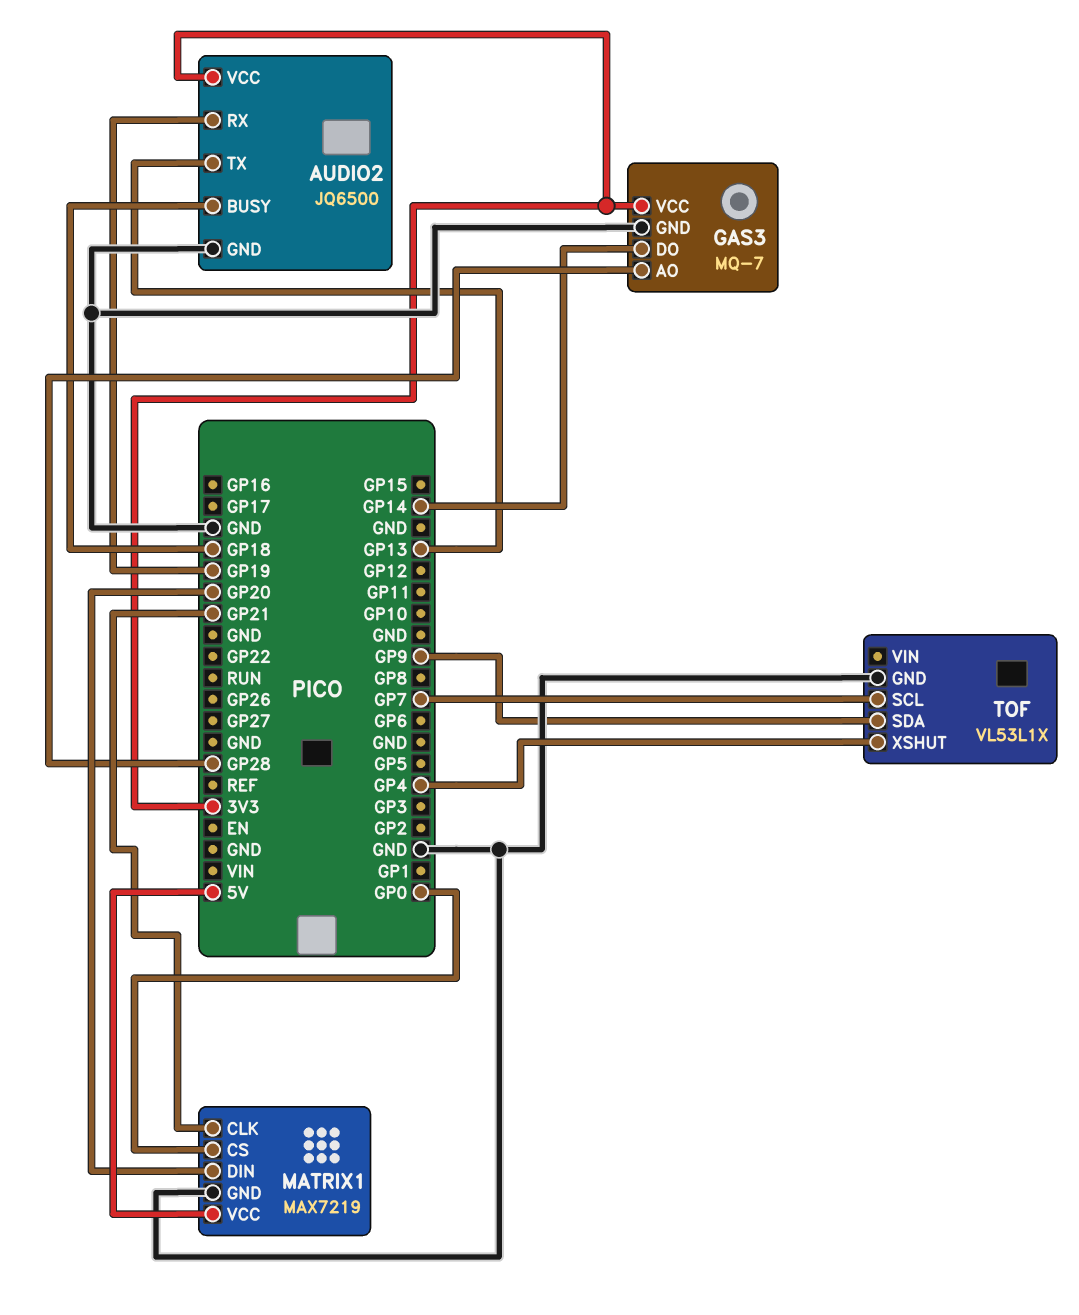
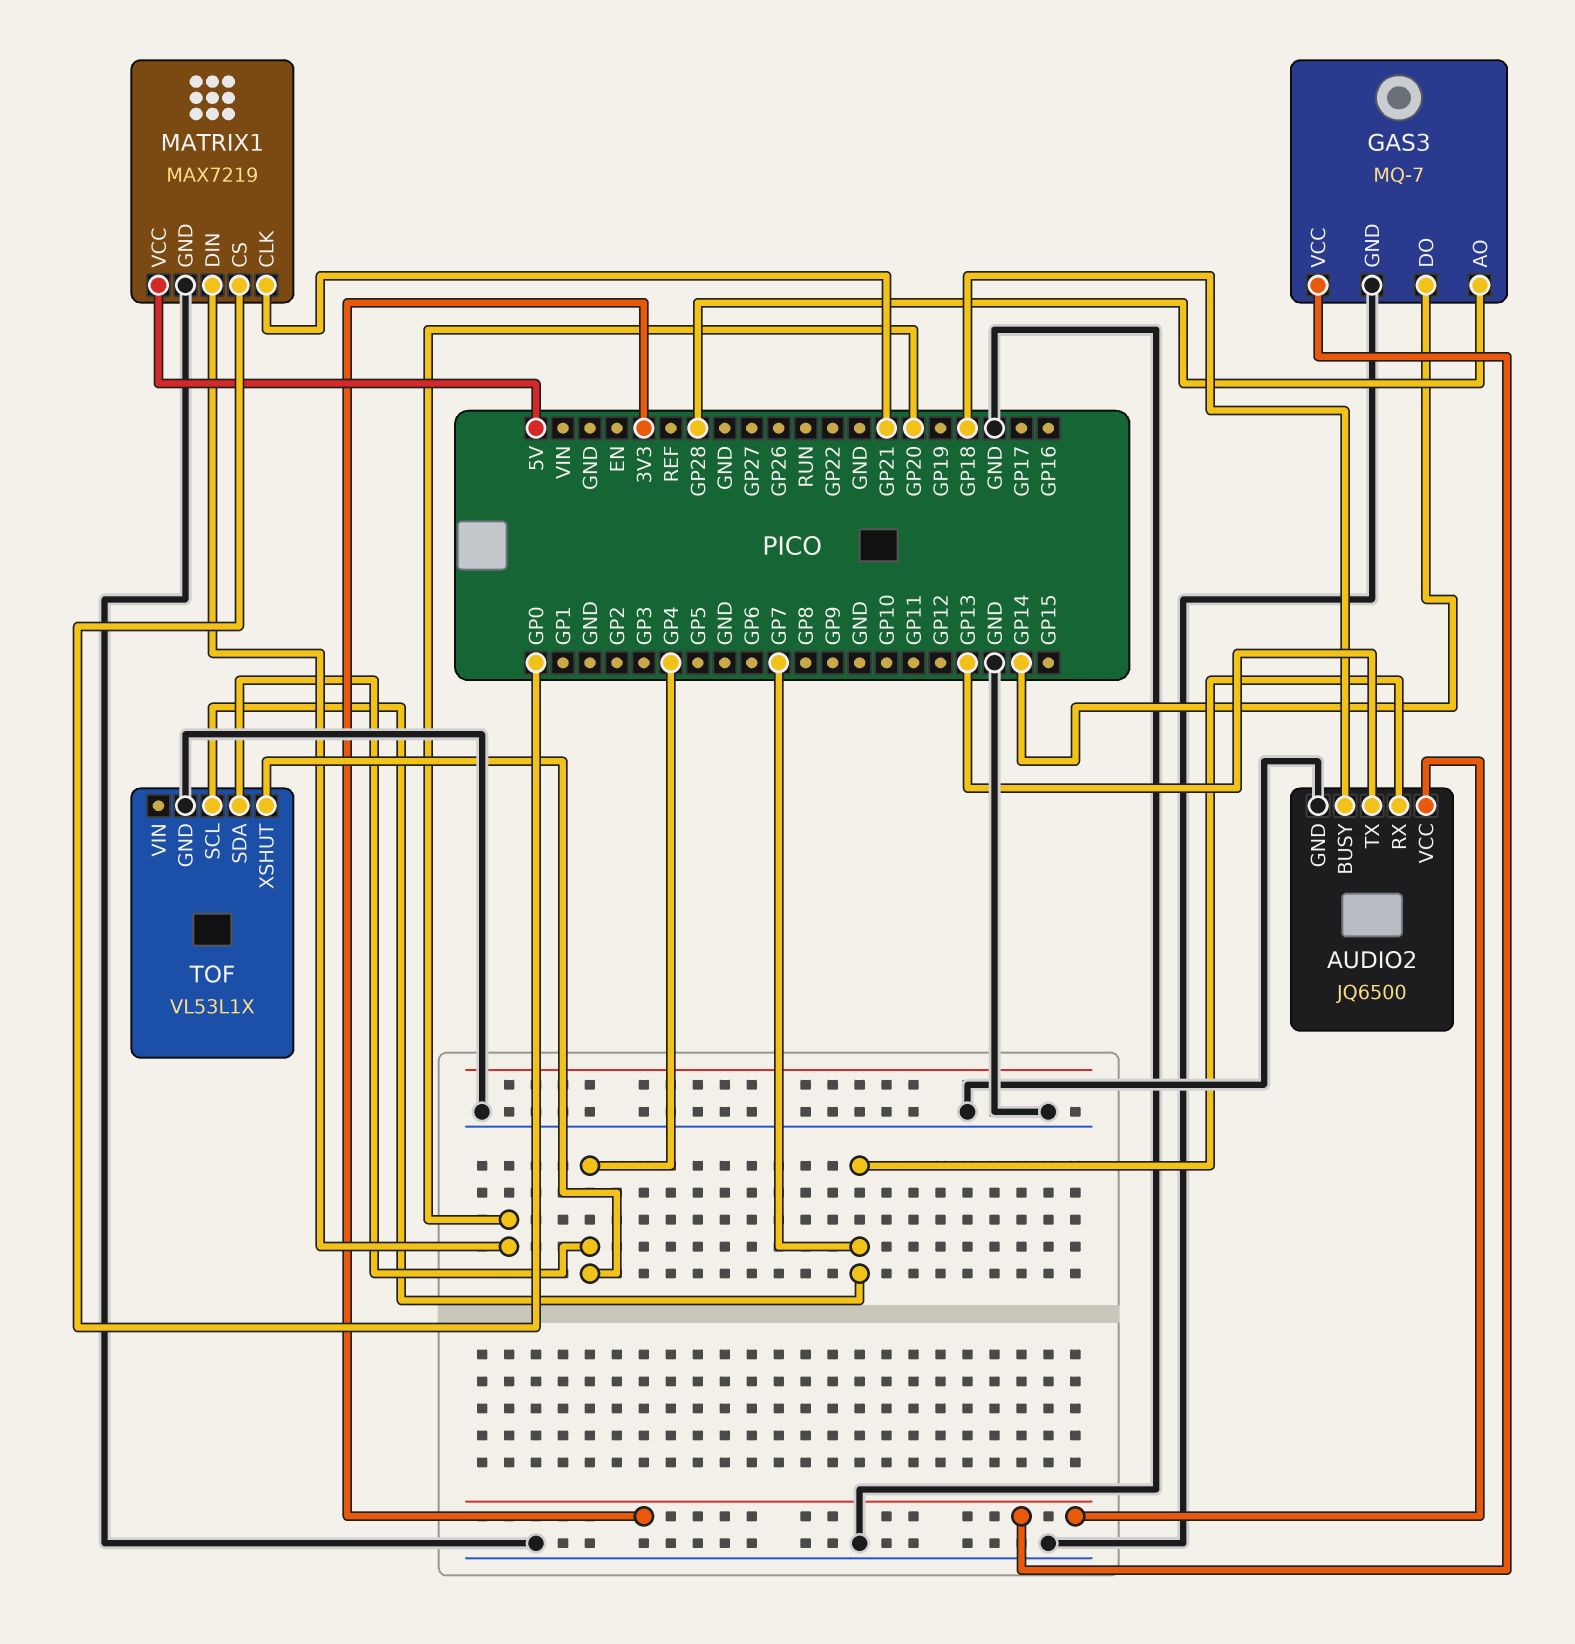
AUDIO2 pin RX: GP19 -> GP7
TOF pin SDA: GP9 -> GP4

